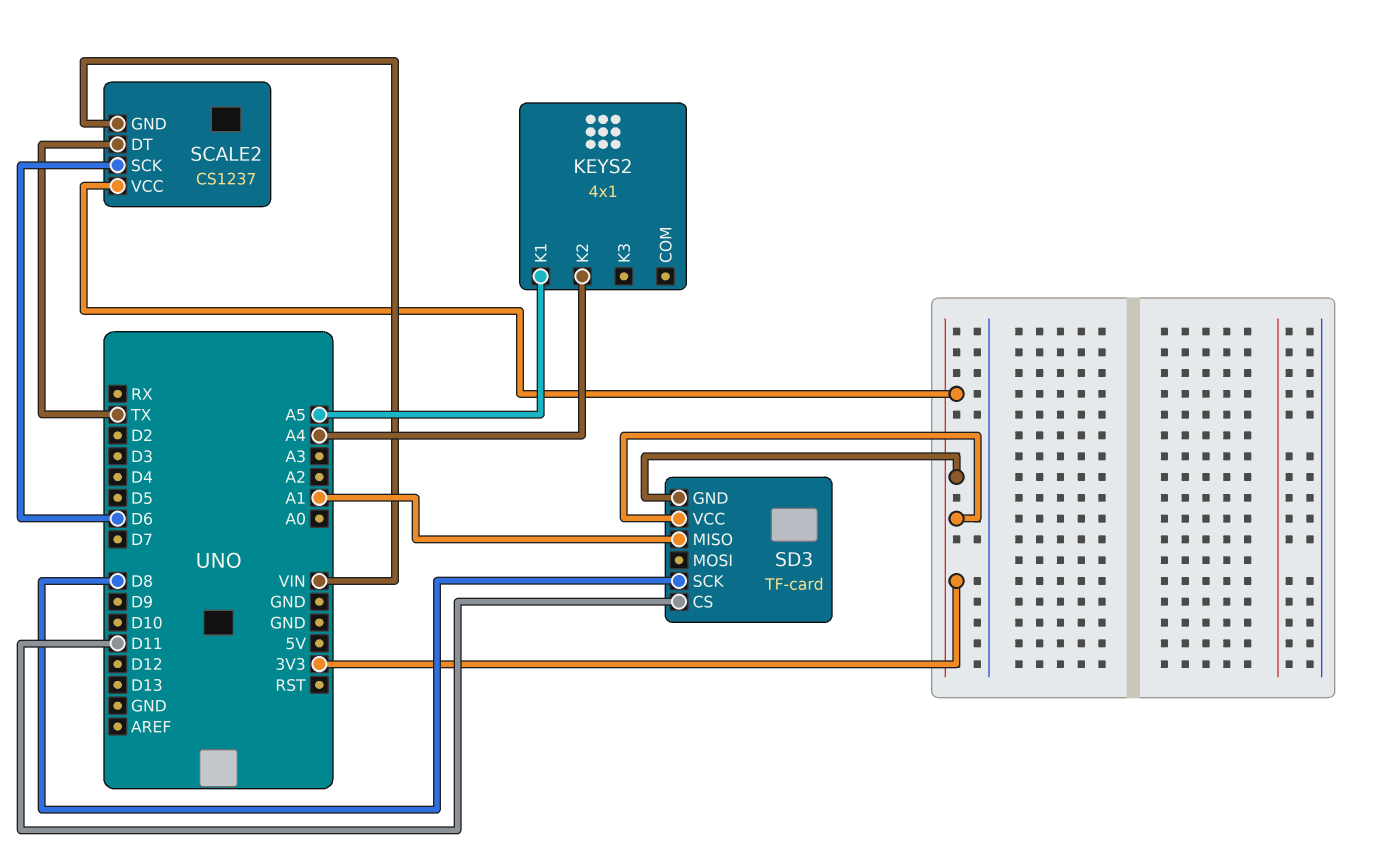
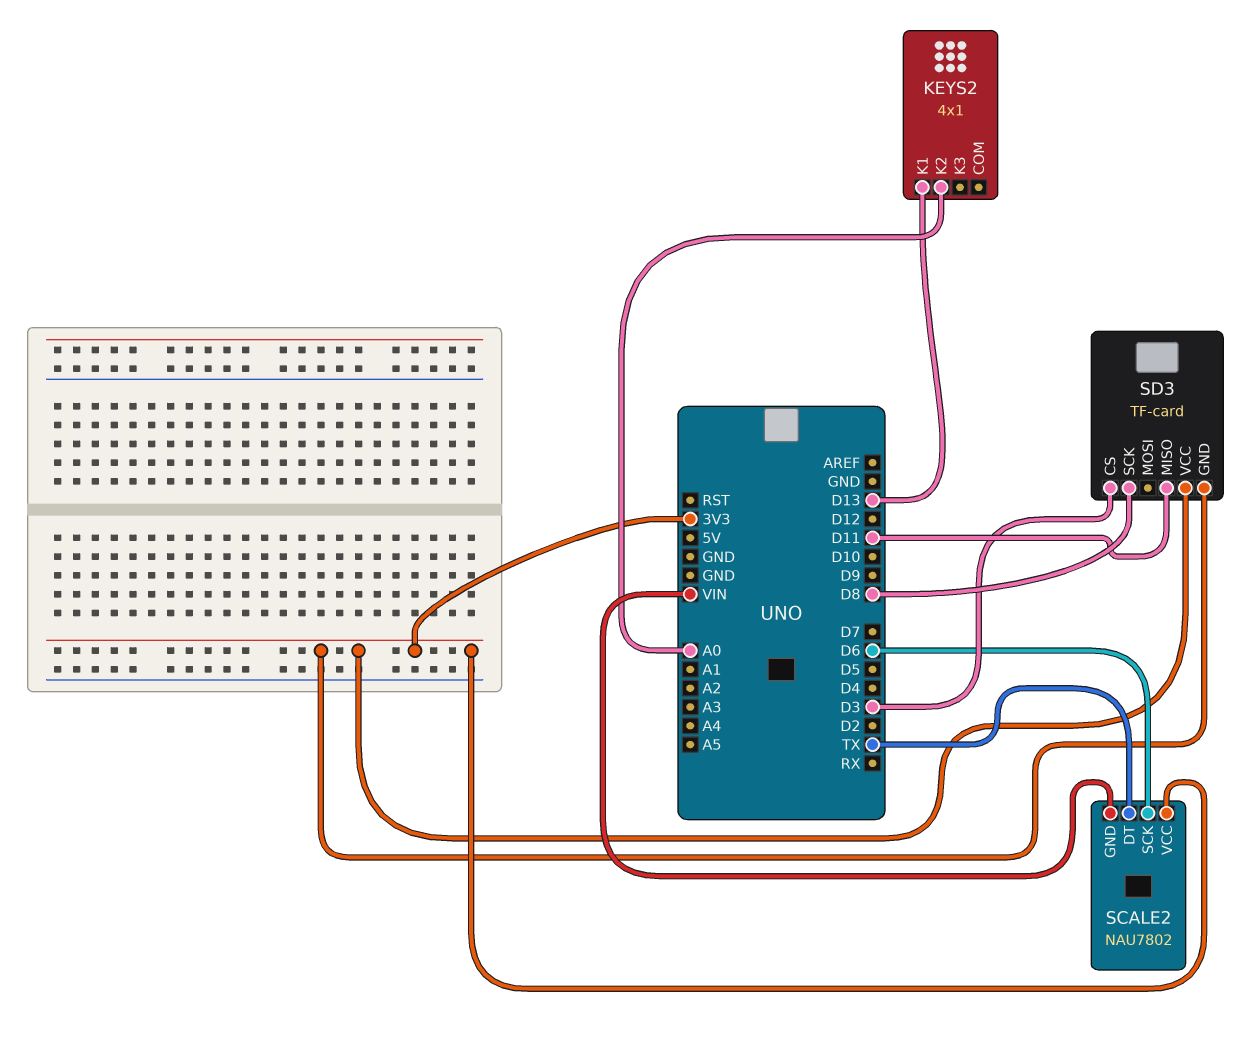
KEYS2 pin K1: A5 -> D13
KEYS2 pin K2: A4 -> A0
SCALE2: CS1237 -> NAU7802
SD3 pin CS: D11 -> D3
SD3 pin MISO: A1 -> D11

